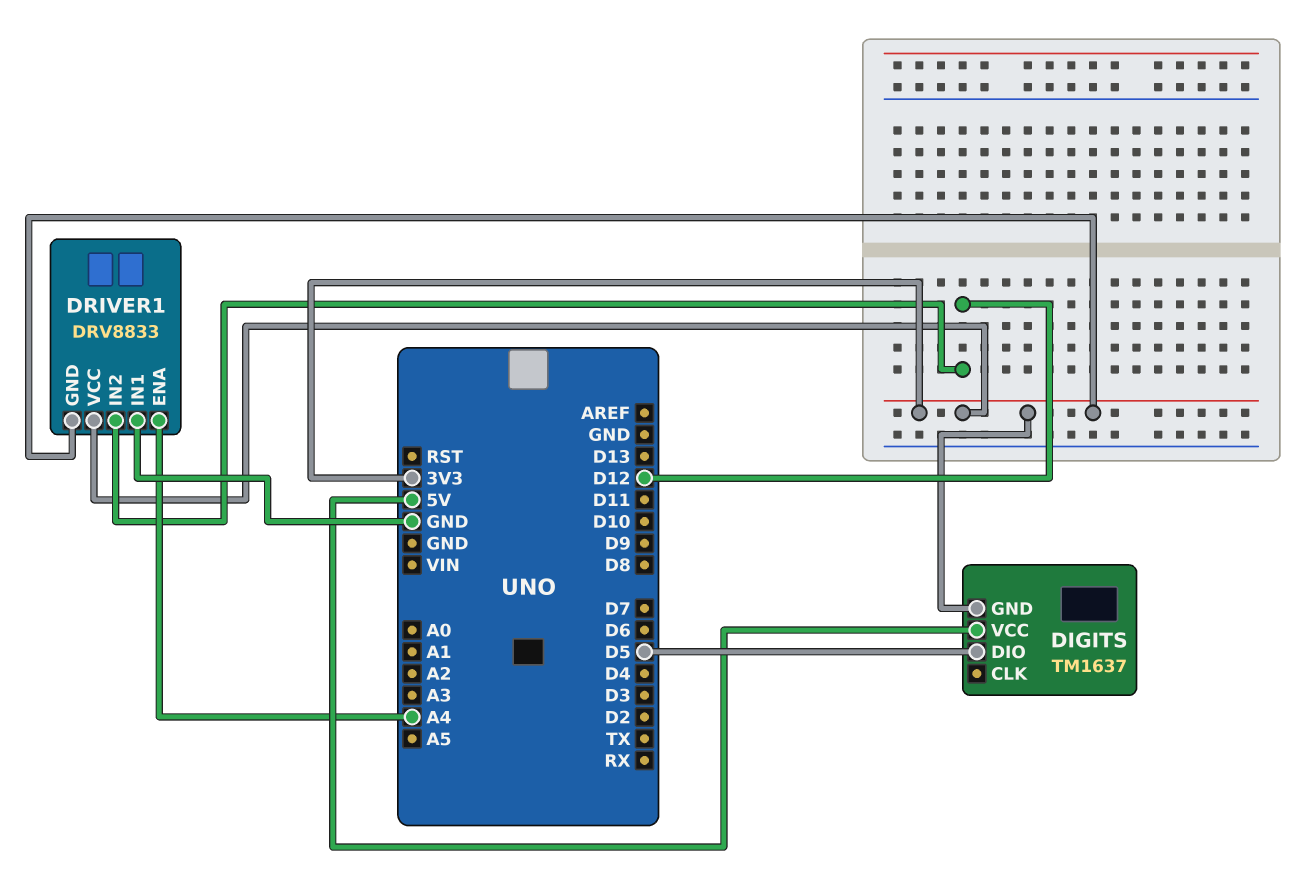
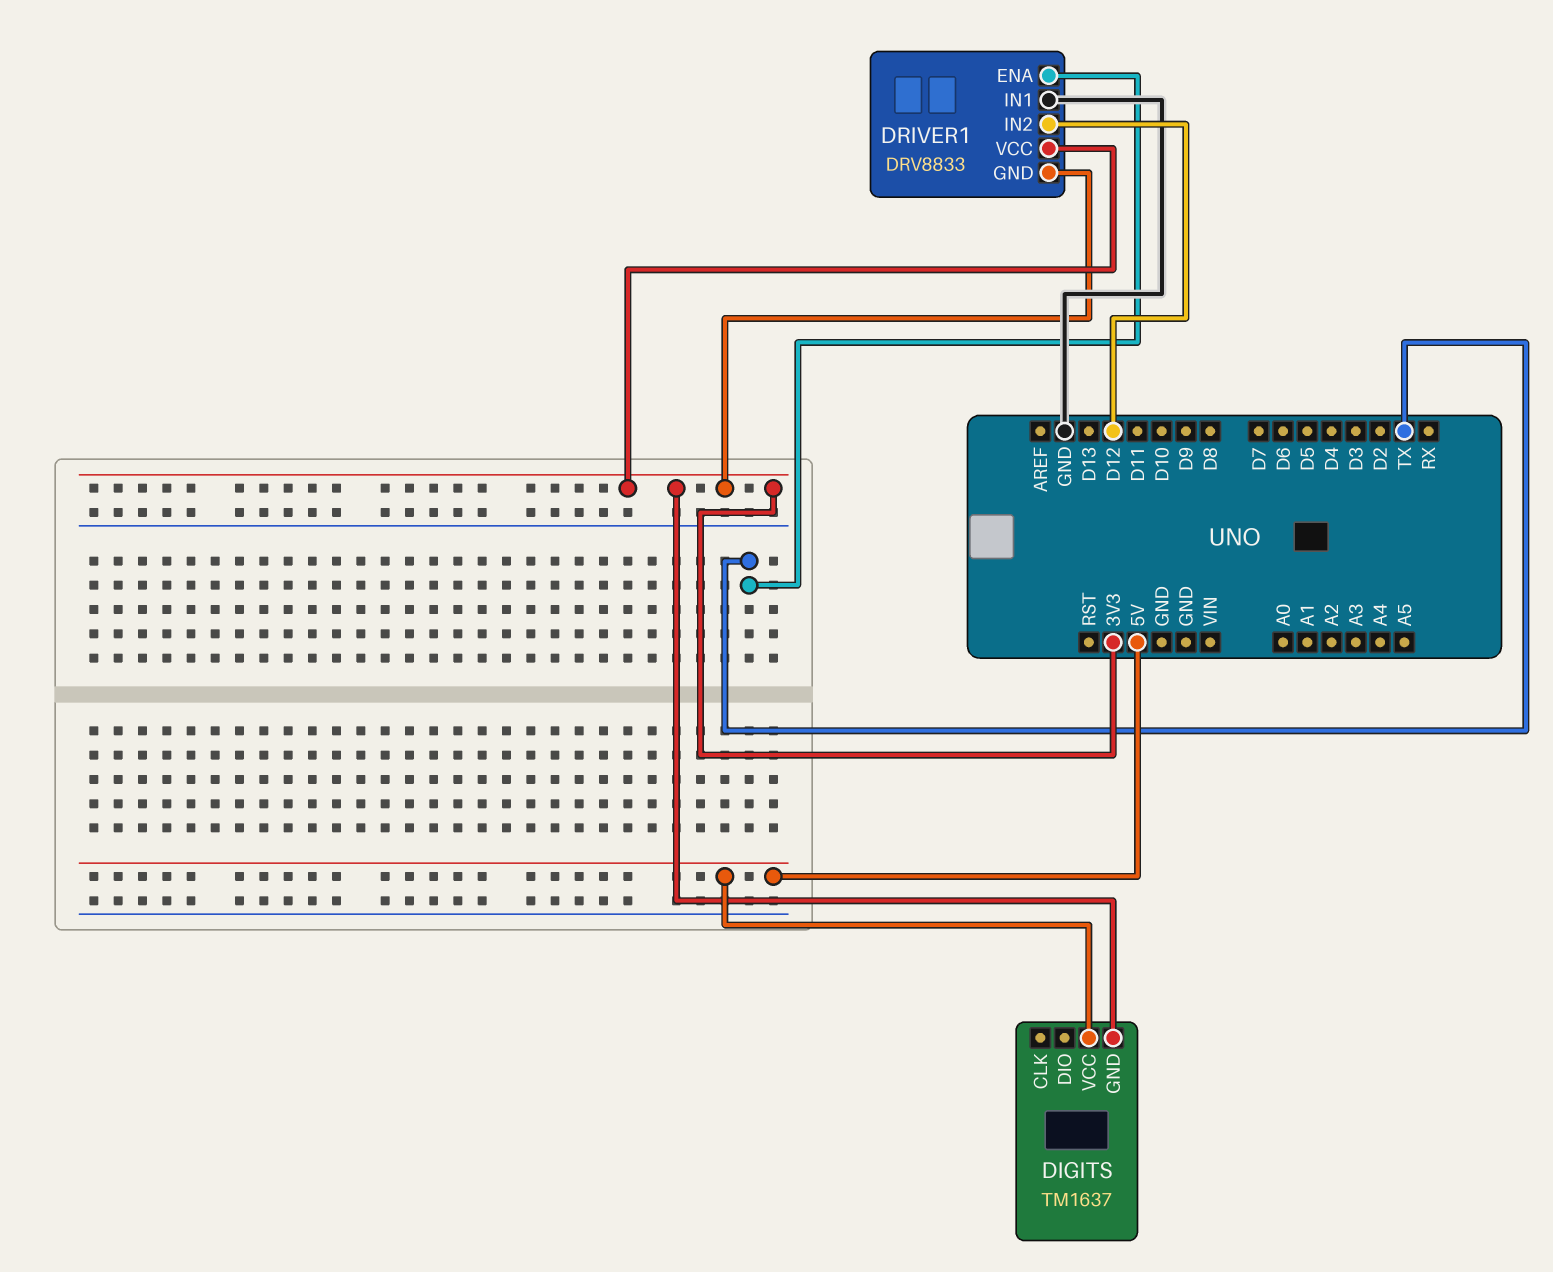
DIGITS pin DIO: D5 -> none
DRIVER1 pin ENA: A4 -> TX

